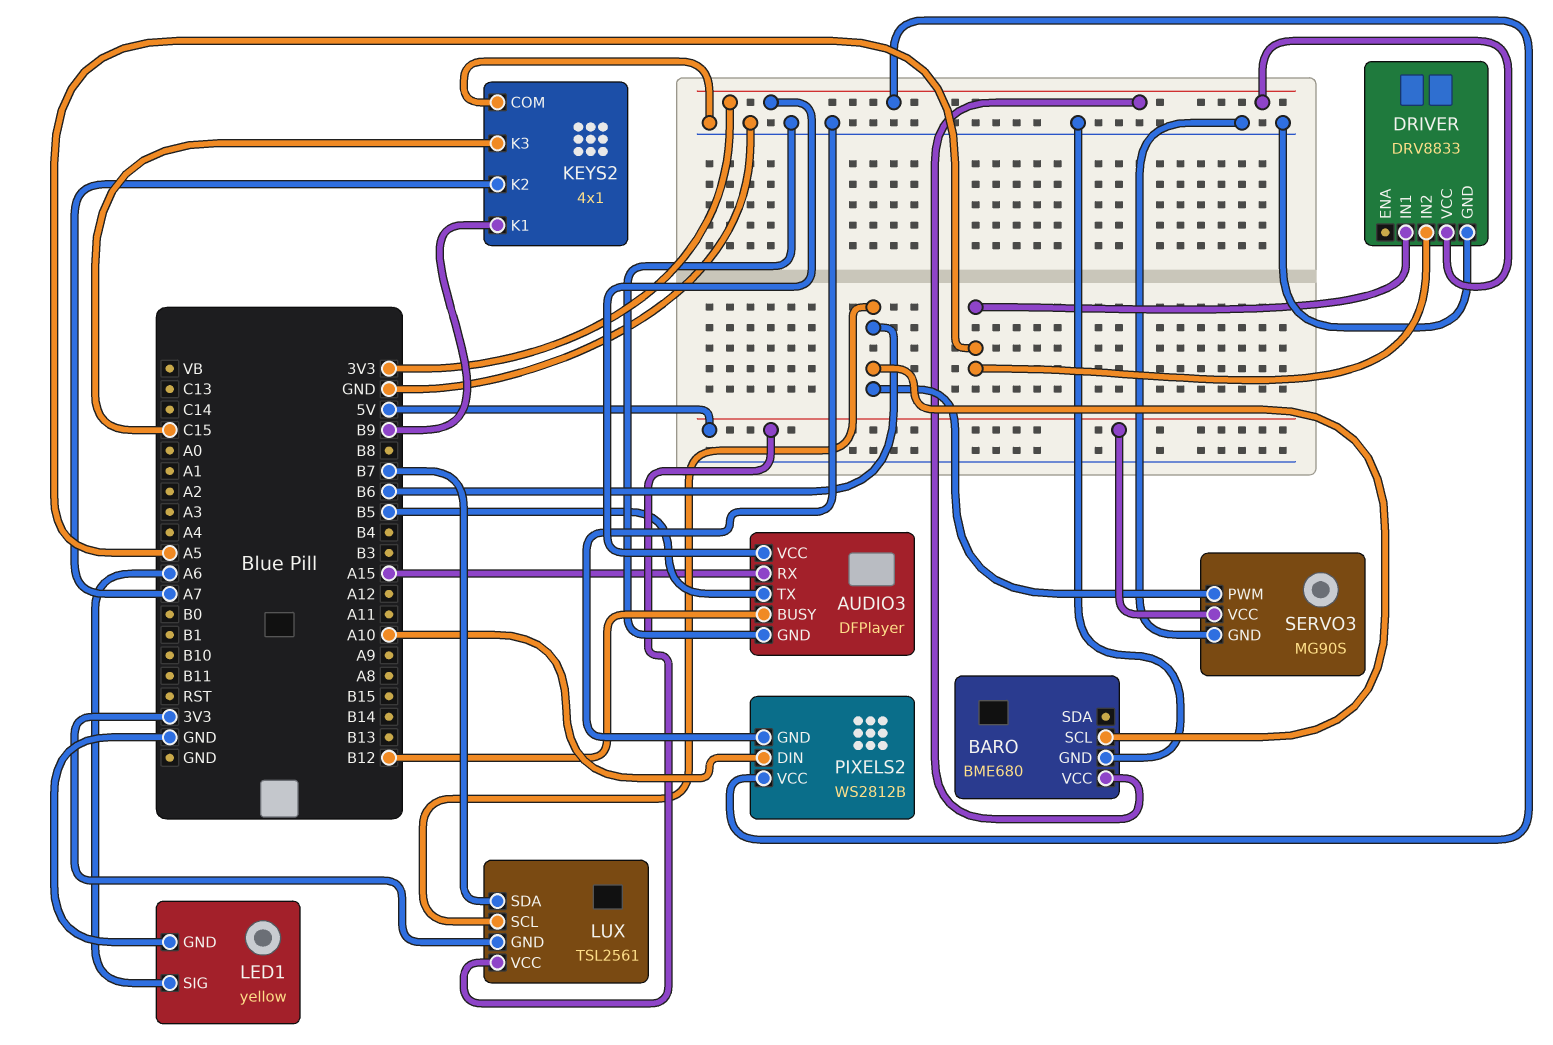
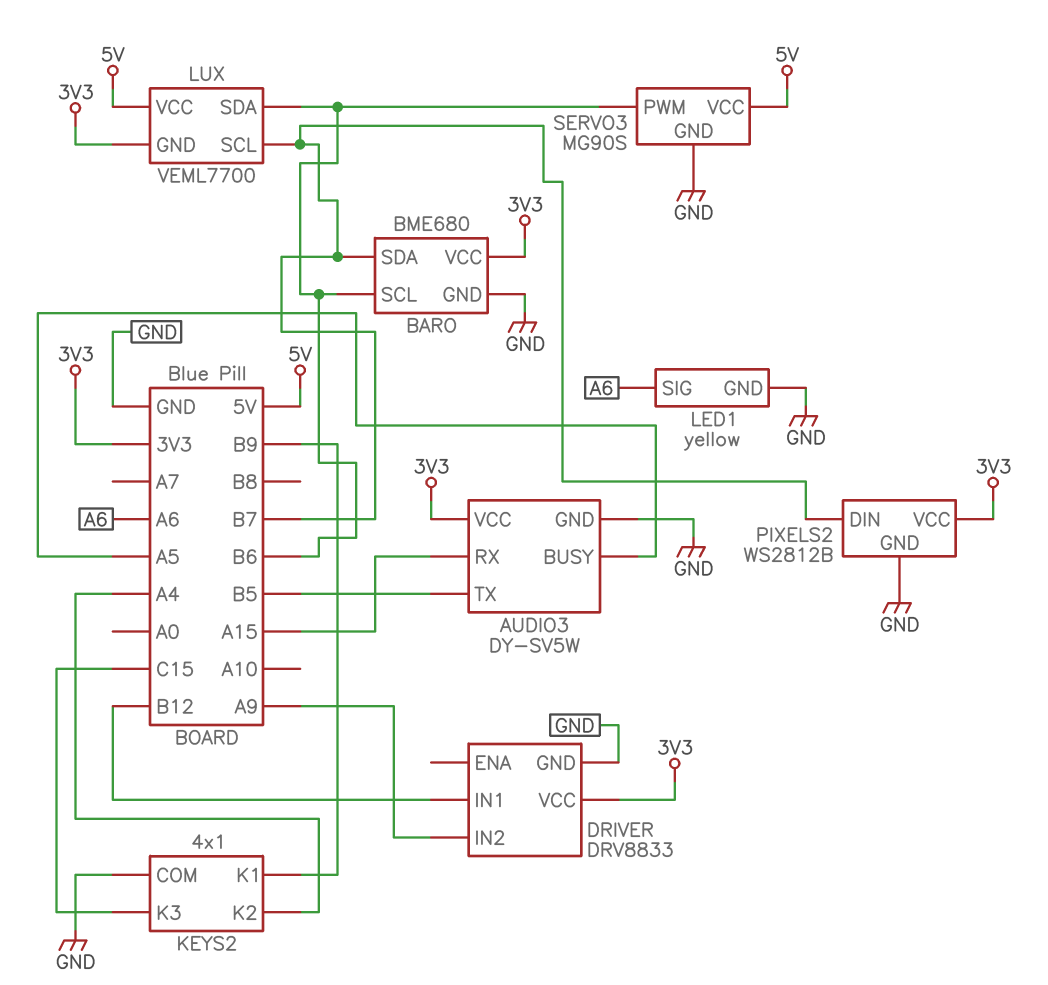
AUDIO3: DFPlayer -> DY-SV5W
AUDIO3 pin BUSY: B12 -> A5
BARO pin SDA: none -> B7
DRIVER pin IN1: A5 -> B12
DRIVER pin IN2: A5 -> A9
KEYS2 pin K2: A7 -> A4
LUX: TSL2561 -> VEML7700
LUX pin SCL: B6 -> B7
LUX pin SDA: B7 -> B6
PIXELS2 pin DIN: A10 -> B7

